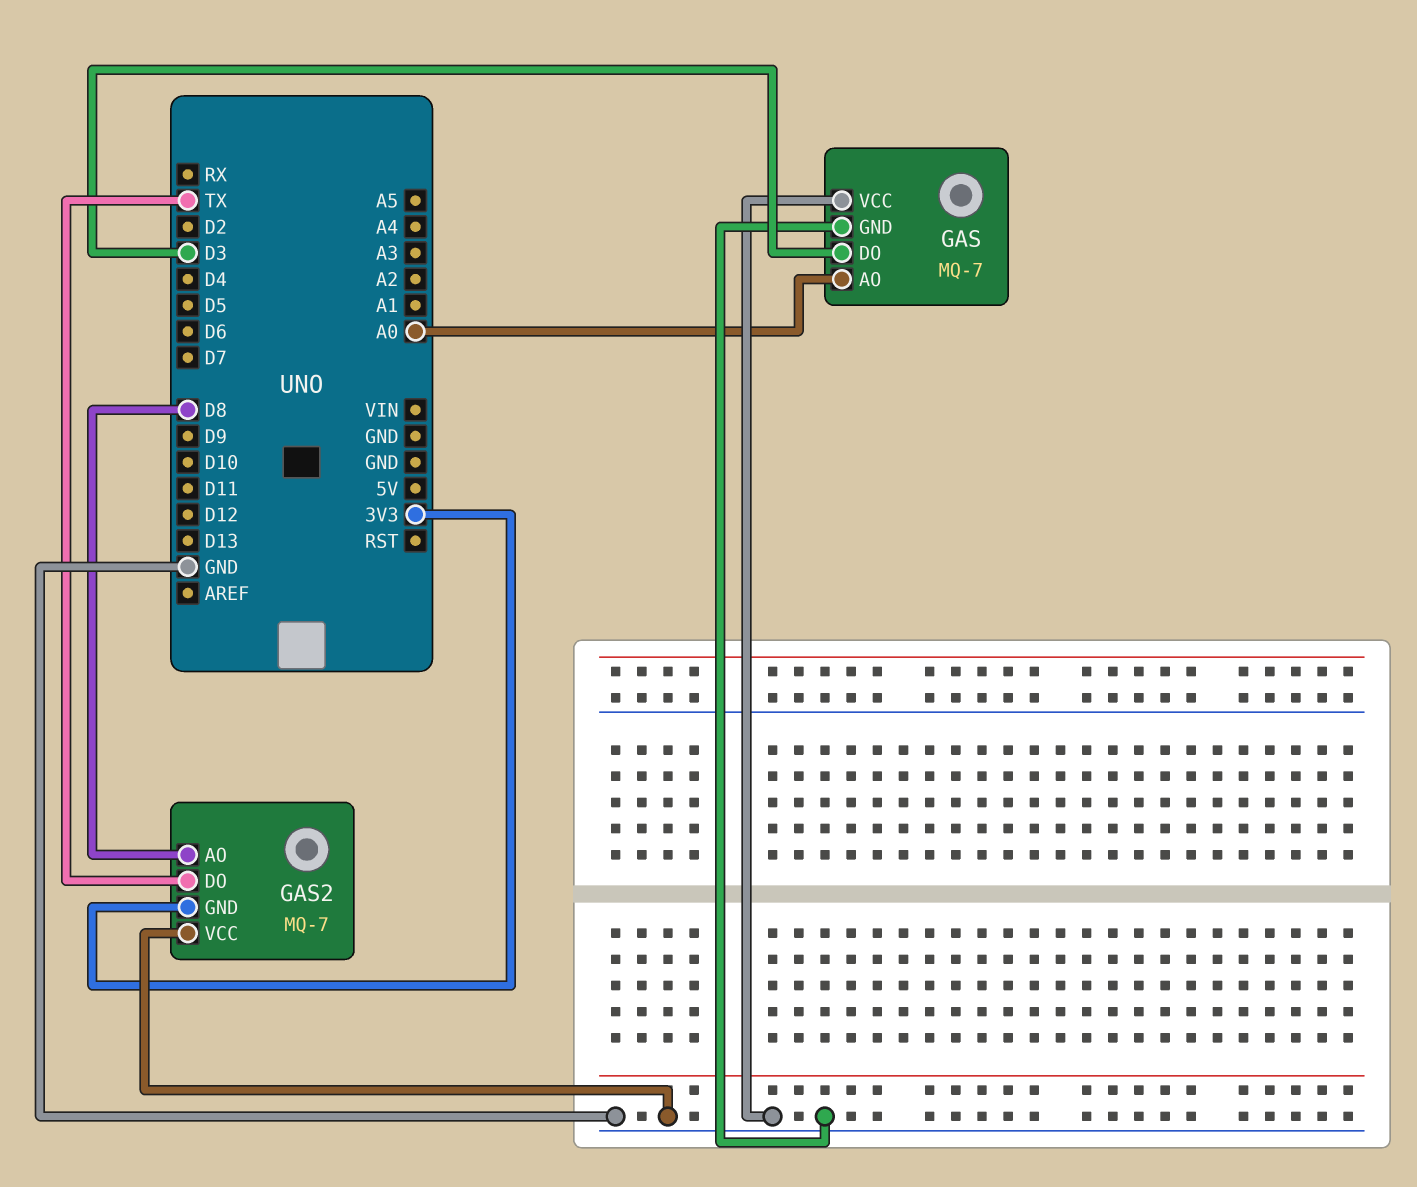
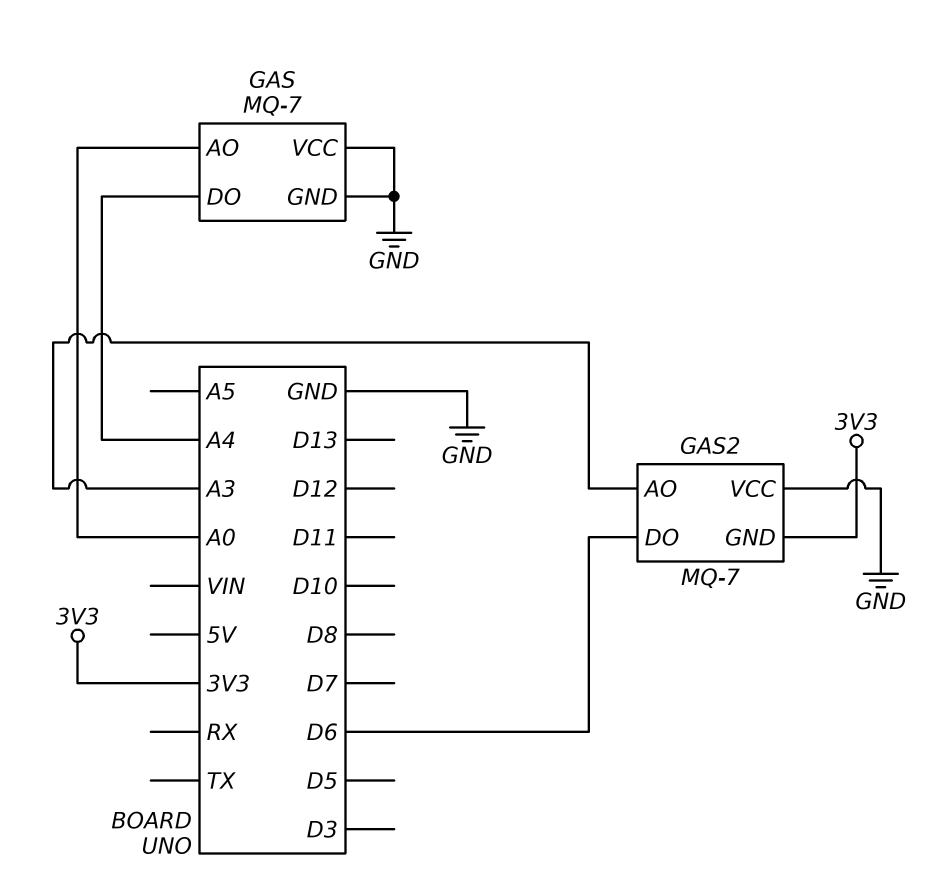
GAS pin DO: D3 -> A4
GAS2 pin AO: D8 -> A3
GAS2 pin DO: TX -> D6

